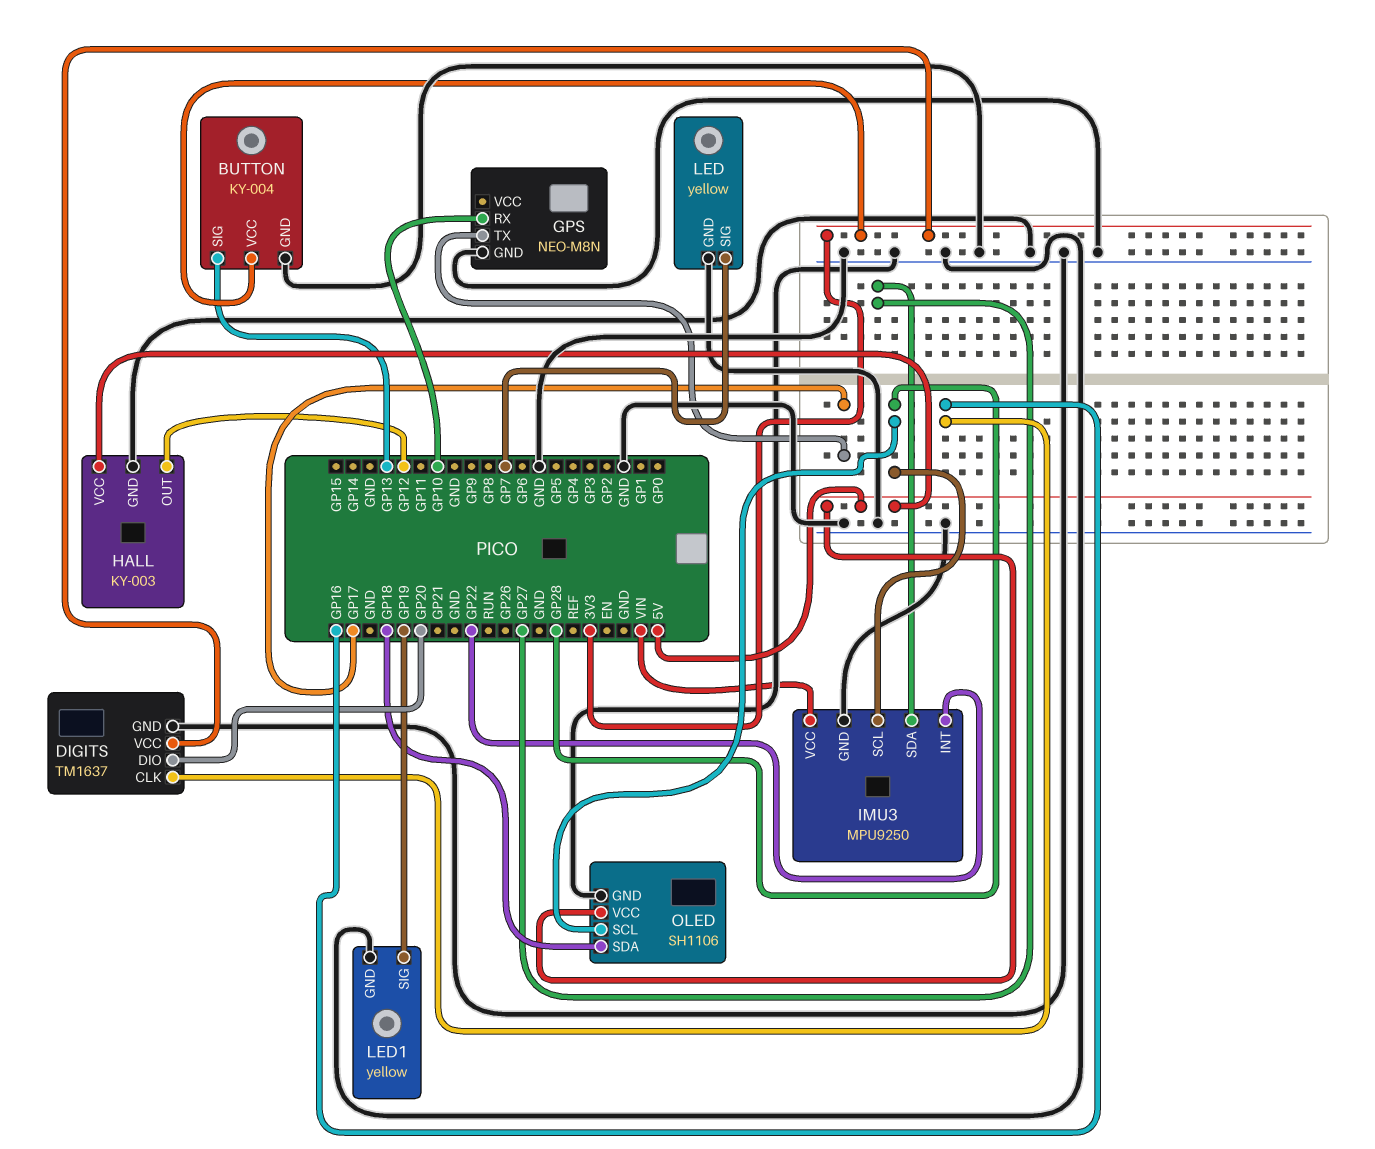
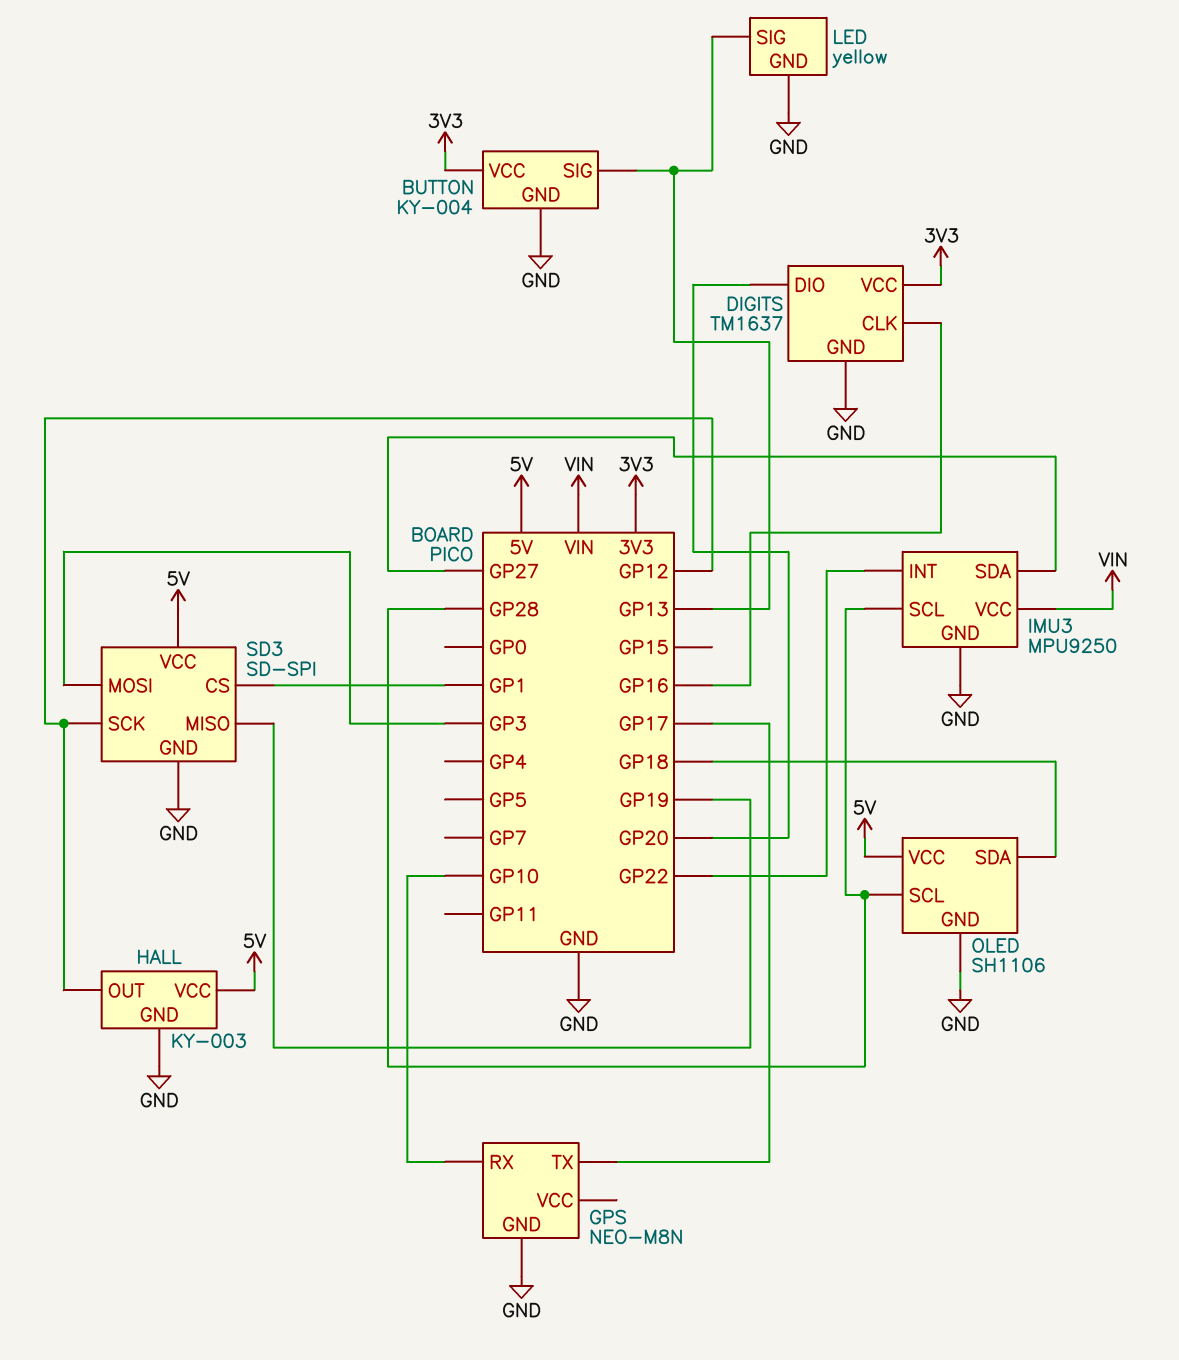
LED pin SIG: GP7 -> GP13
LED1: yellow -> none
LED1 pin GND: GND -> none
LED1 pin SIG: GP19 -> none
SD3: none -> SD-SPI
SD3 pin CS: none -> GP1
SD3 pin GND: none -> GND
SD3 pin MISO: none -> GP19
SD3 pin MOSI: none -> GP3
SD3 pin SCK: none -> GP12
SD3 pin VCC: none -> 5V

